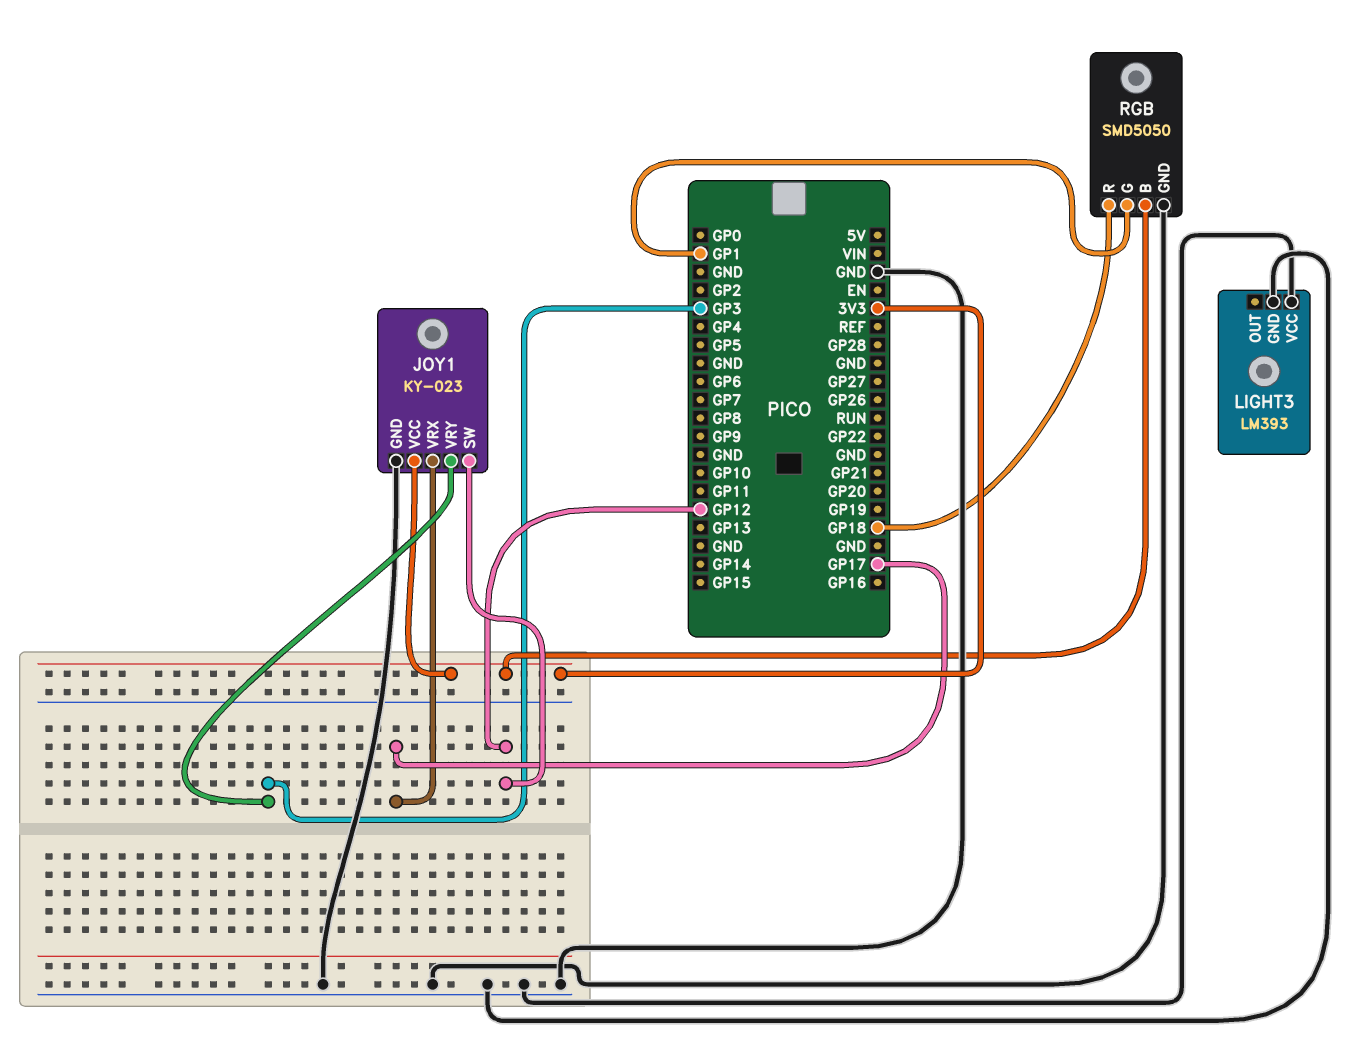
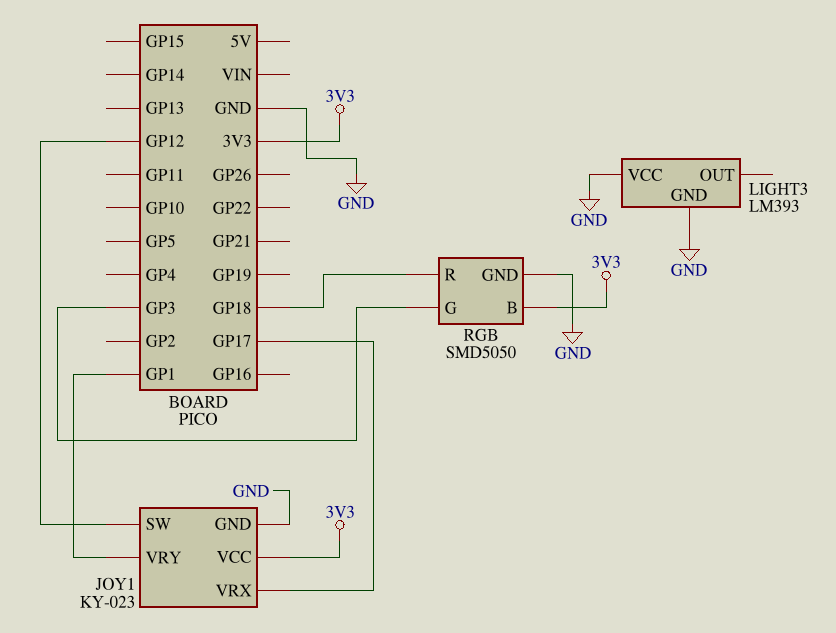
JOY1 pin VRY: GP3 -> GP1
RGB pin G: GP1 -> GP3

